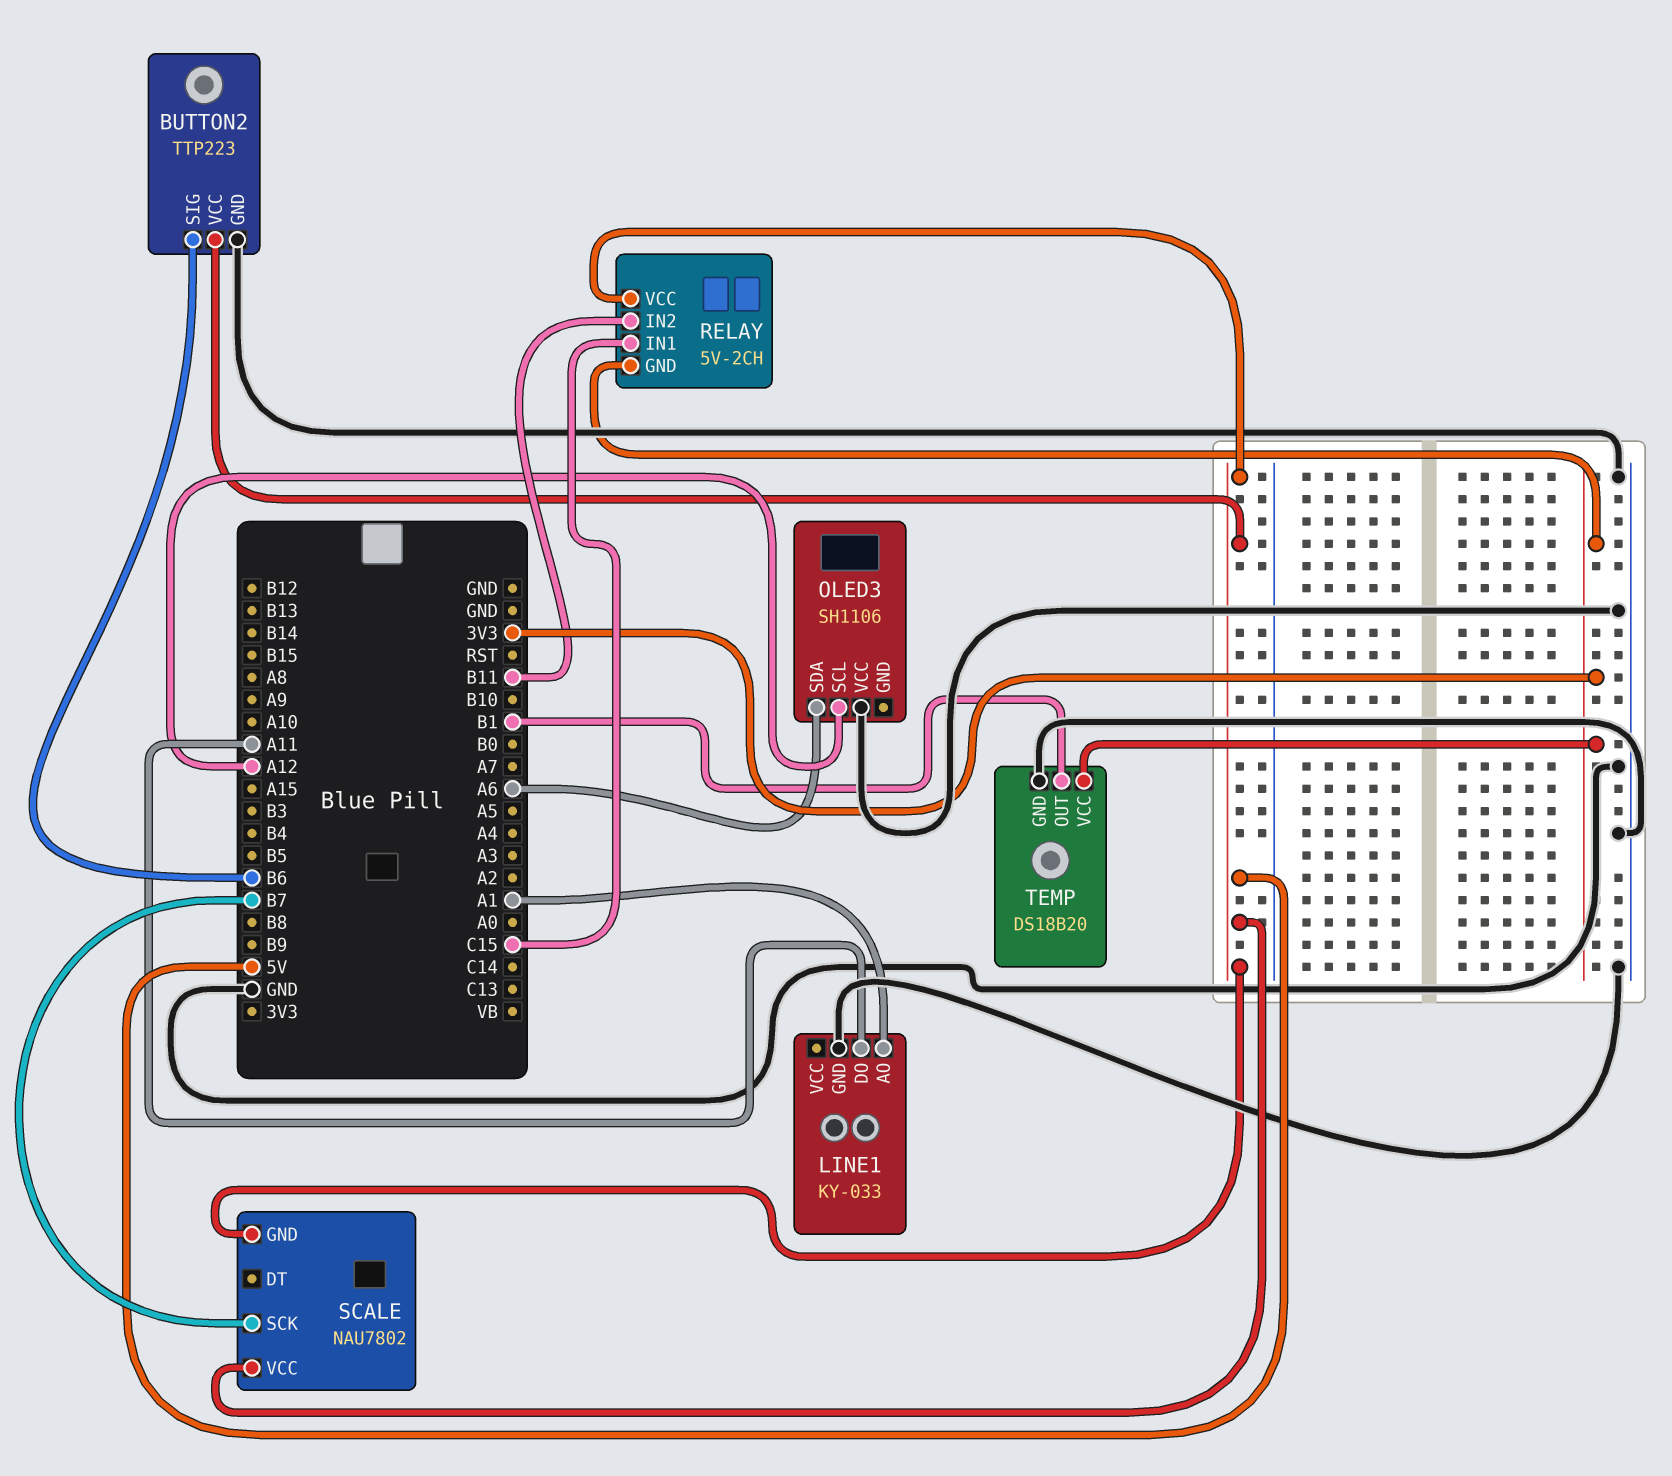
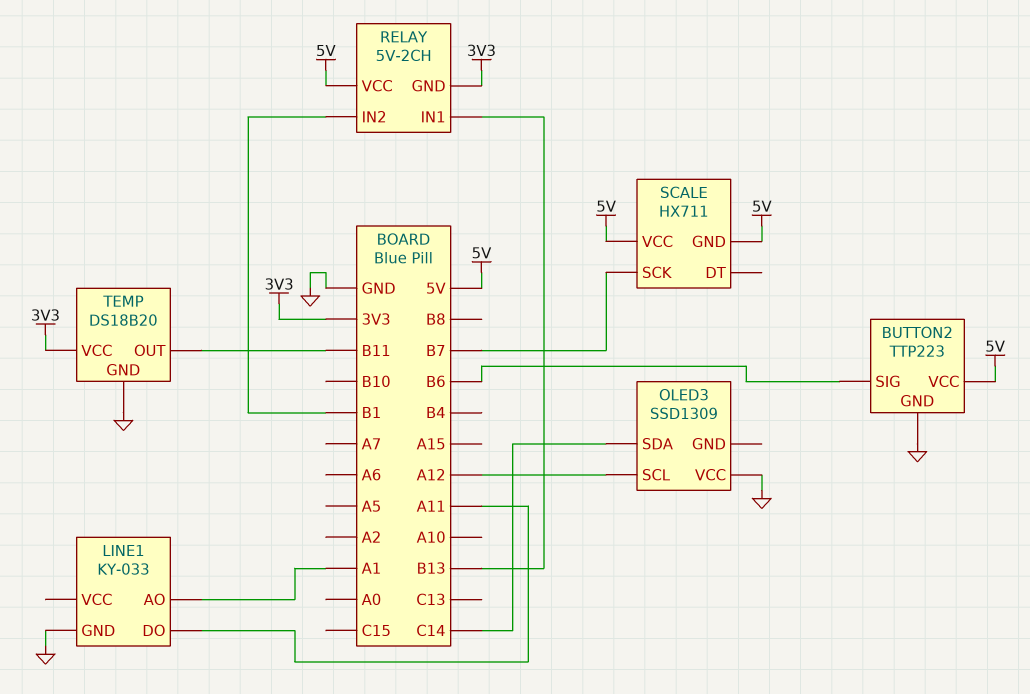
OLED3: SH1106 -> SSD1309
OLED3 pin SDA: A6 -> C14
RELAY pin IN1: C15 -> B13
RELAY pin IN2: B11 -> B1
SCALE: NAU7802 -> HX711
TEMP pin OUT: B1 -> B11

